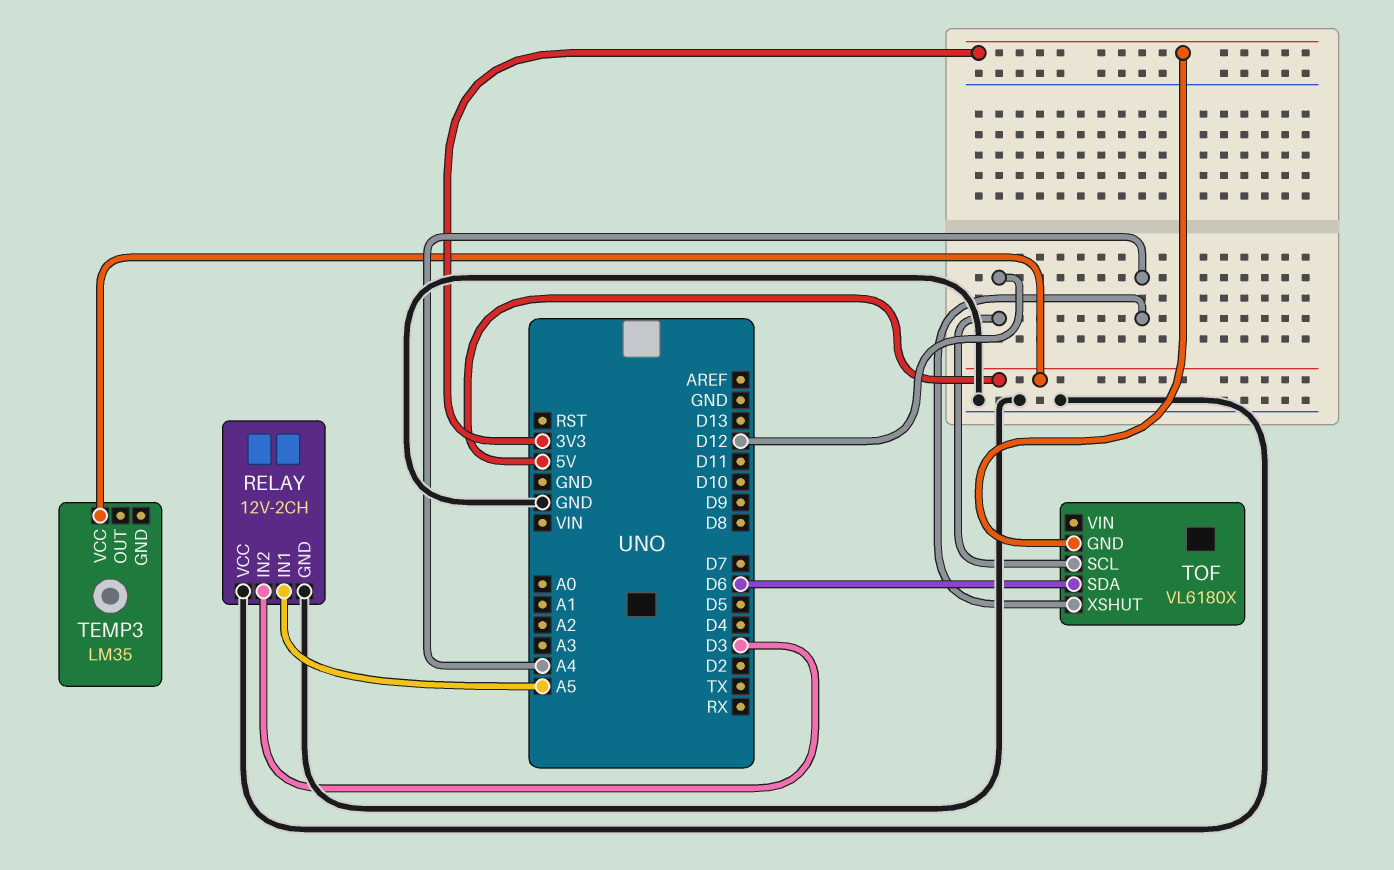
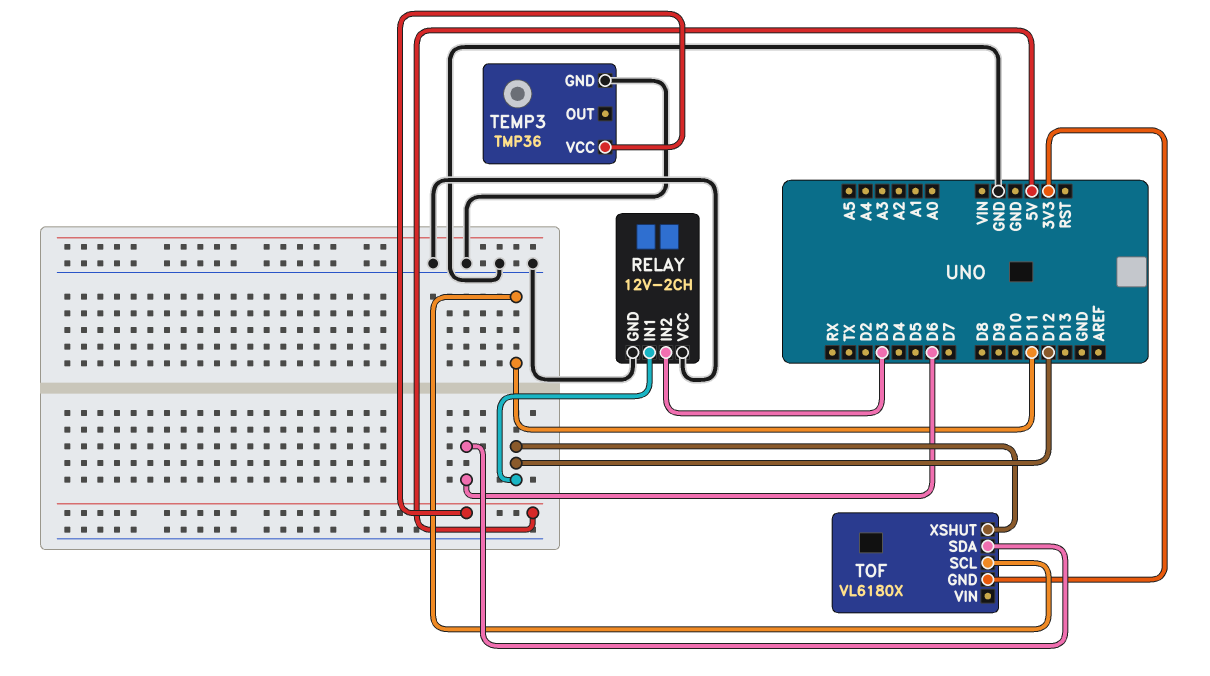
RELAY pin IN1: A5 -> D12
TEMP3: LM35 -> TMP36
TEMP3 pin GND: none -> GND
TOF pin SCL: D12 -> D11
TOF pin XSHUT: A4 -> D12

